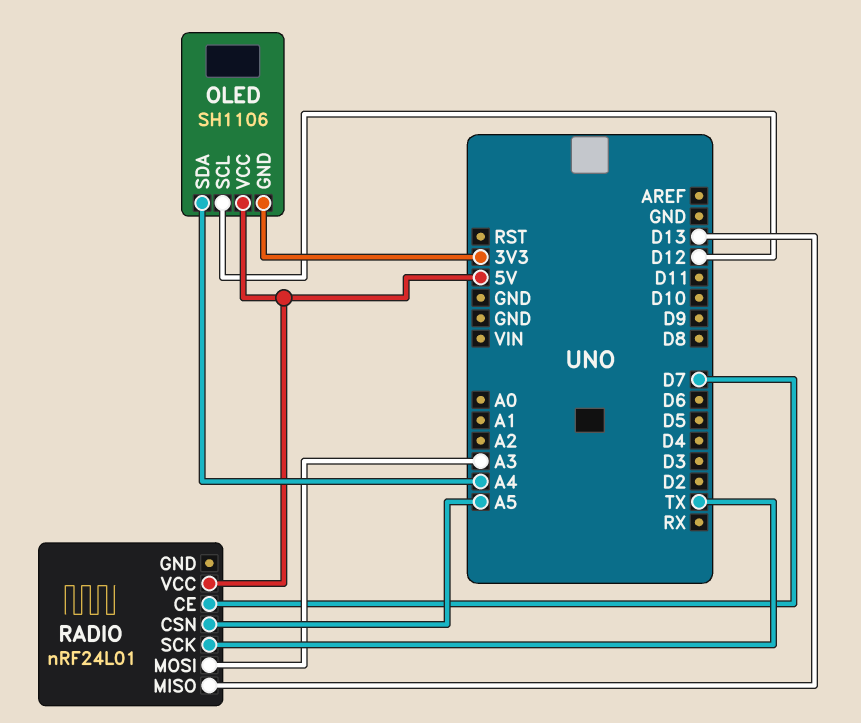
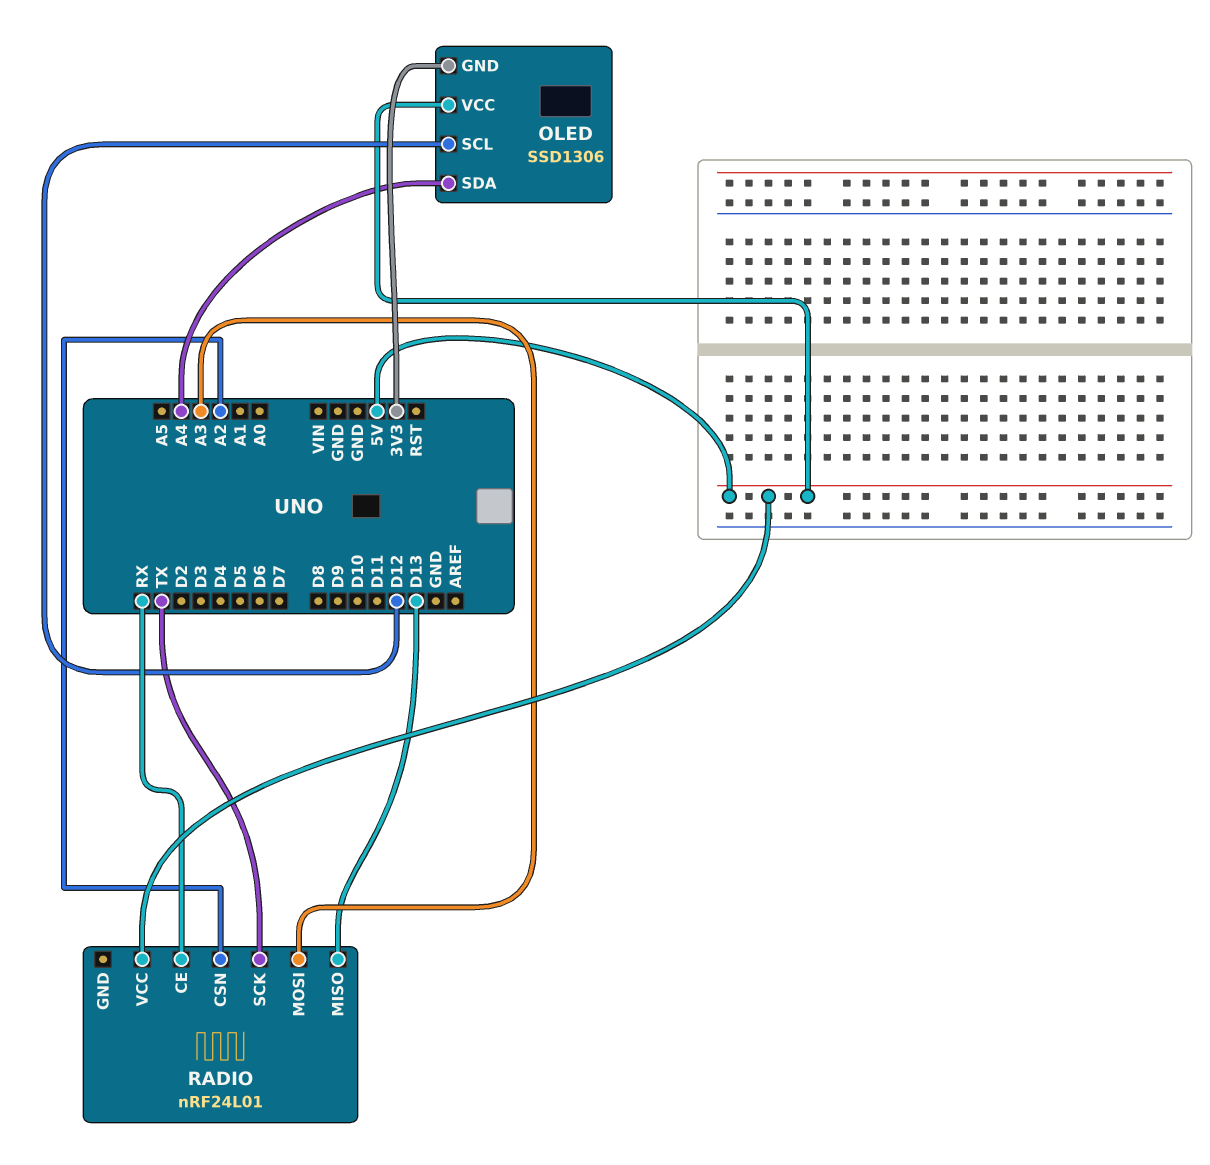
OLED: SH1106 -> SSD1306
RADIO pin CE: D7 -> RX
RADIO pin CSN: A5 -> A2

